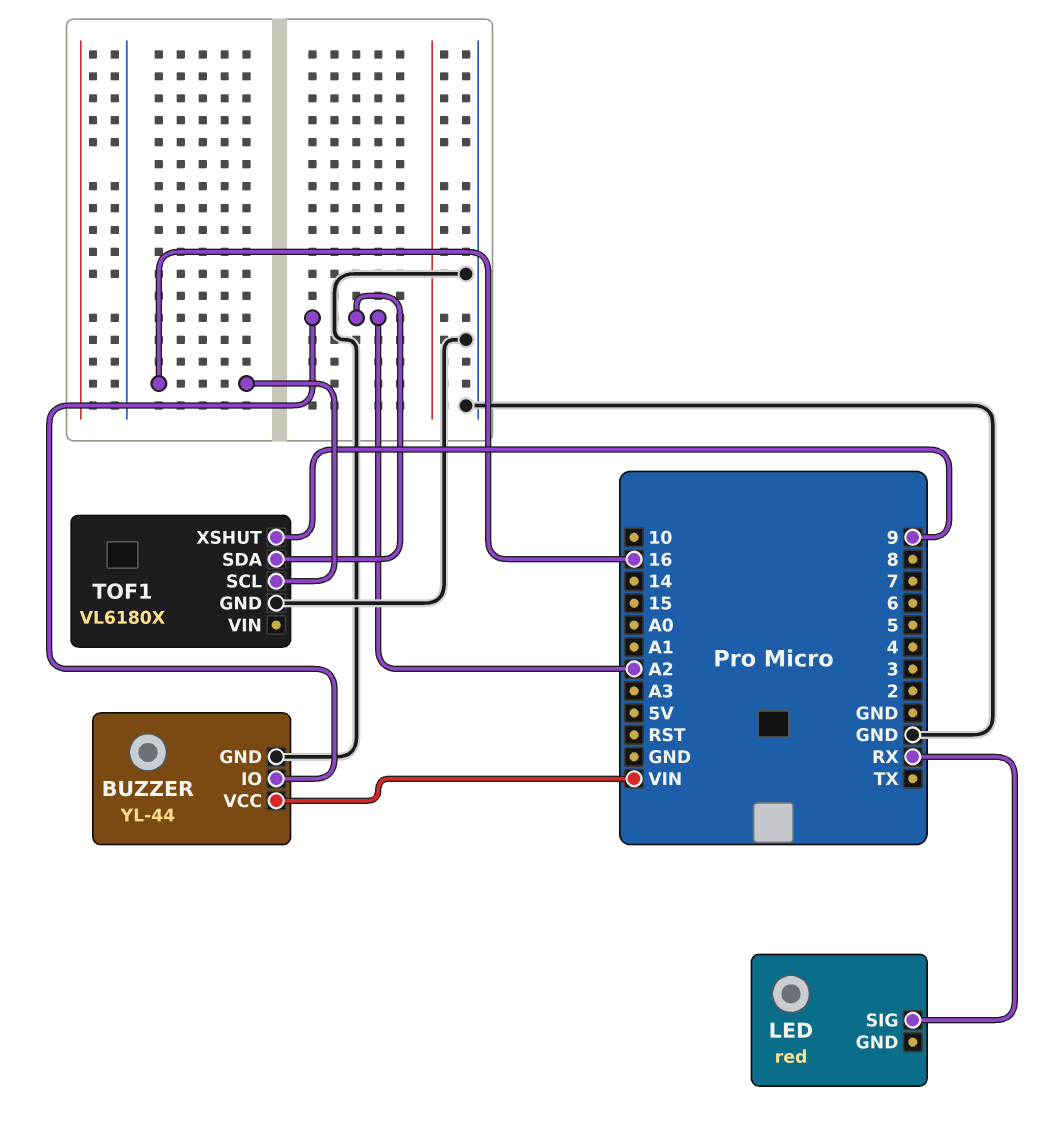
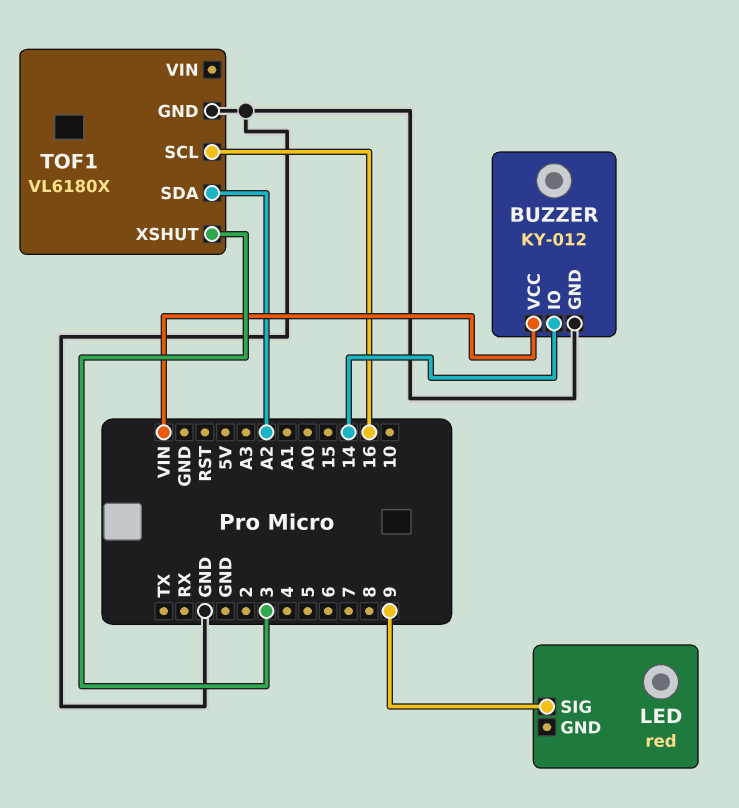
BUZZER: YL-44 -> KY-012
BUZZER pin IO: A2 -> 14
LED pin SIG: RX -> 9
TOF1 pin XSHUT: 9 -> 3

